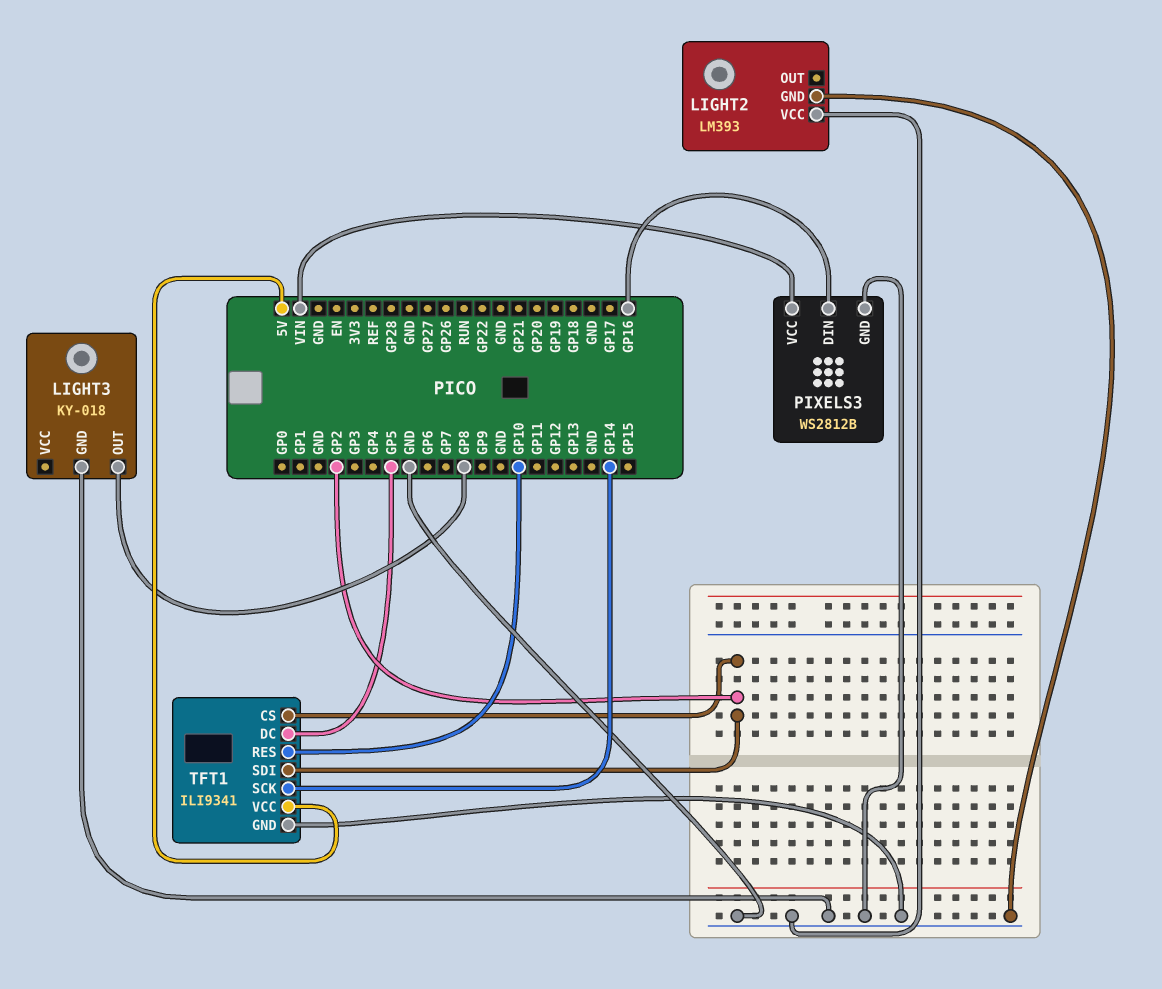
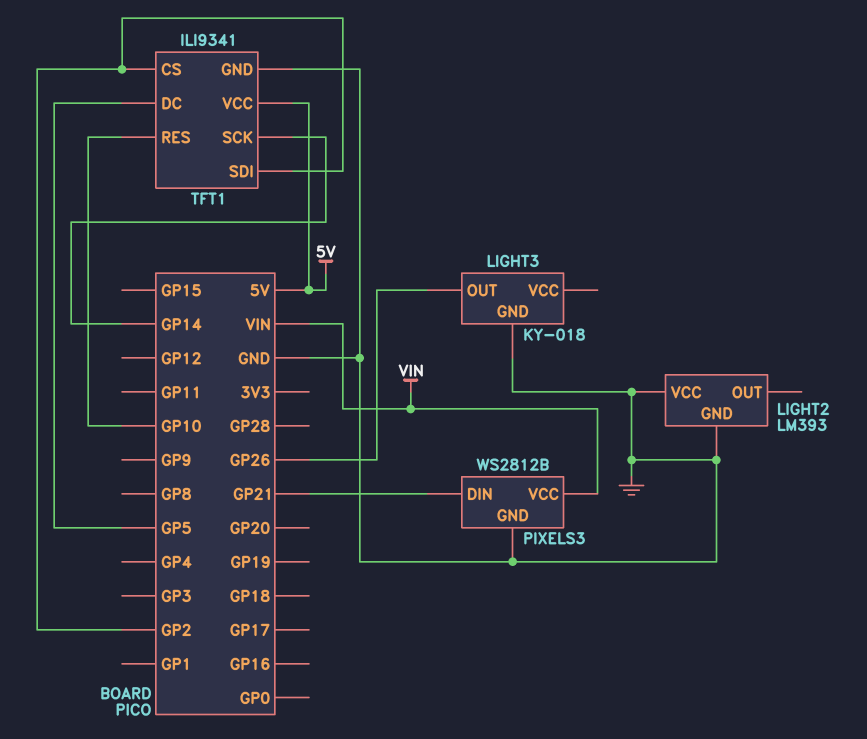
LIGHT3 pin OUT: GP8 -> GP26
PIXELS3 pin DIN: GP16 -> GP21

